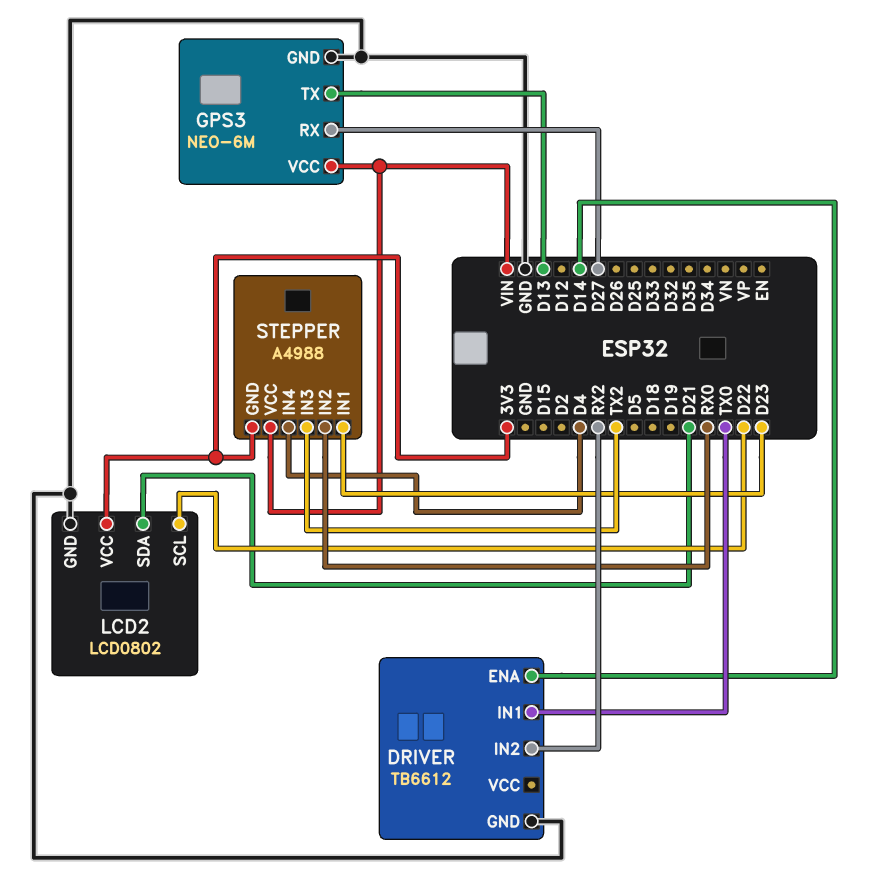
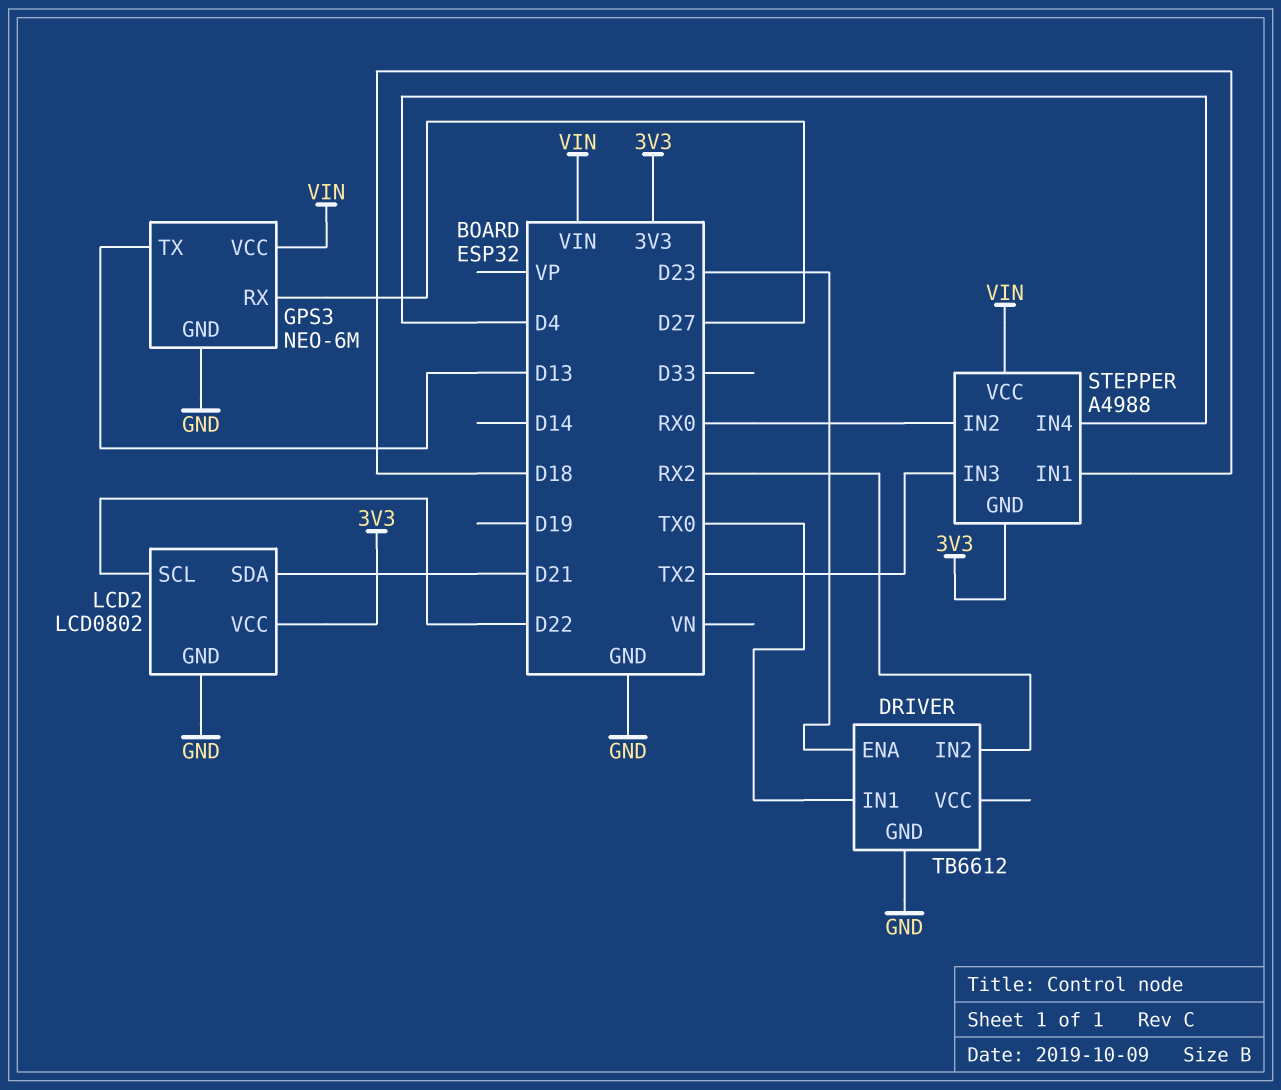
DRIVER pin ENA: D14 -> D23
STEPPER pin IN1: D23 -> D18

